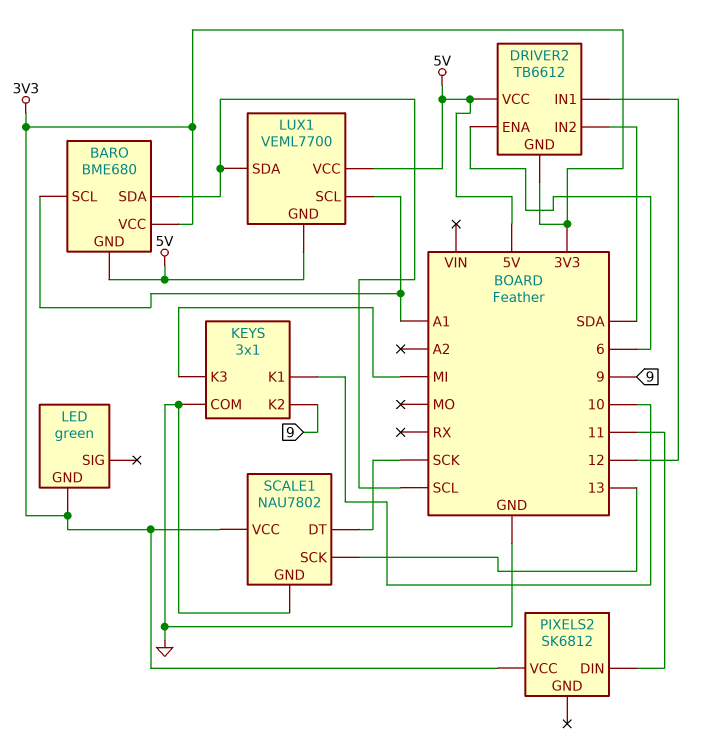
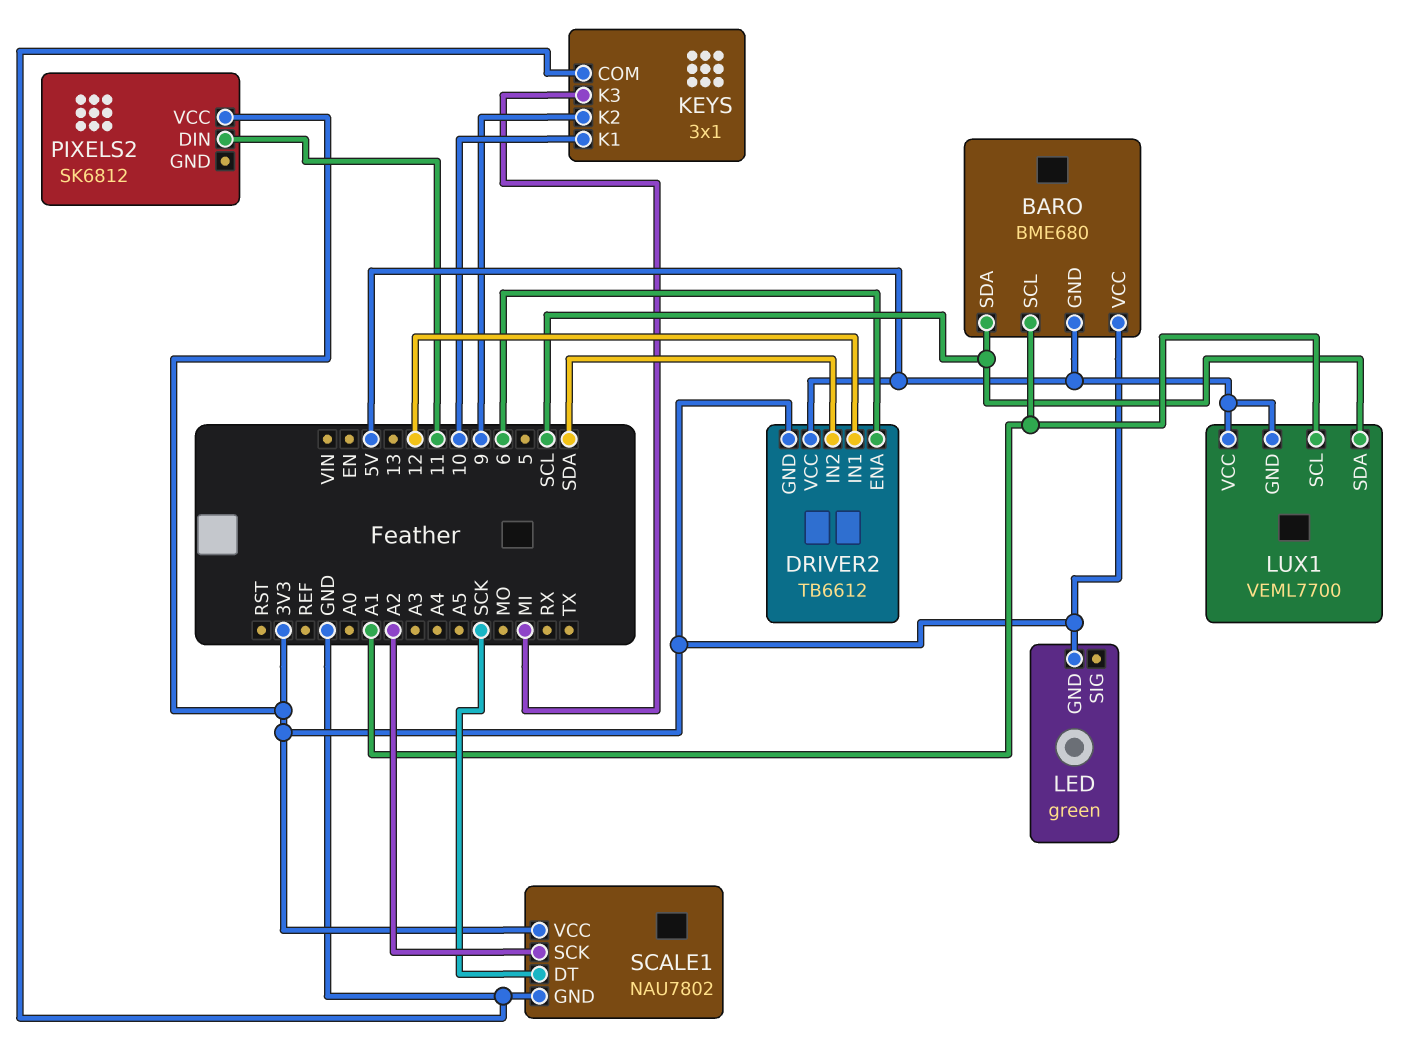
SCALE1 pin SCK: 13 -> A2

